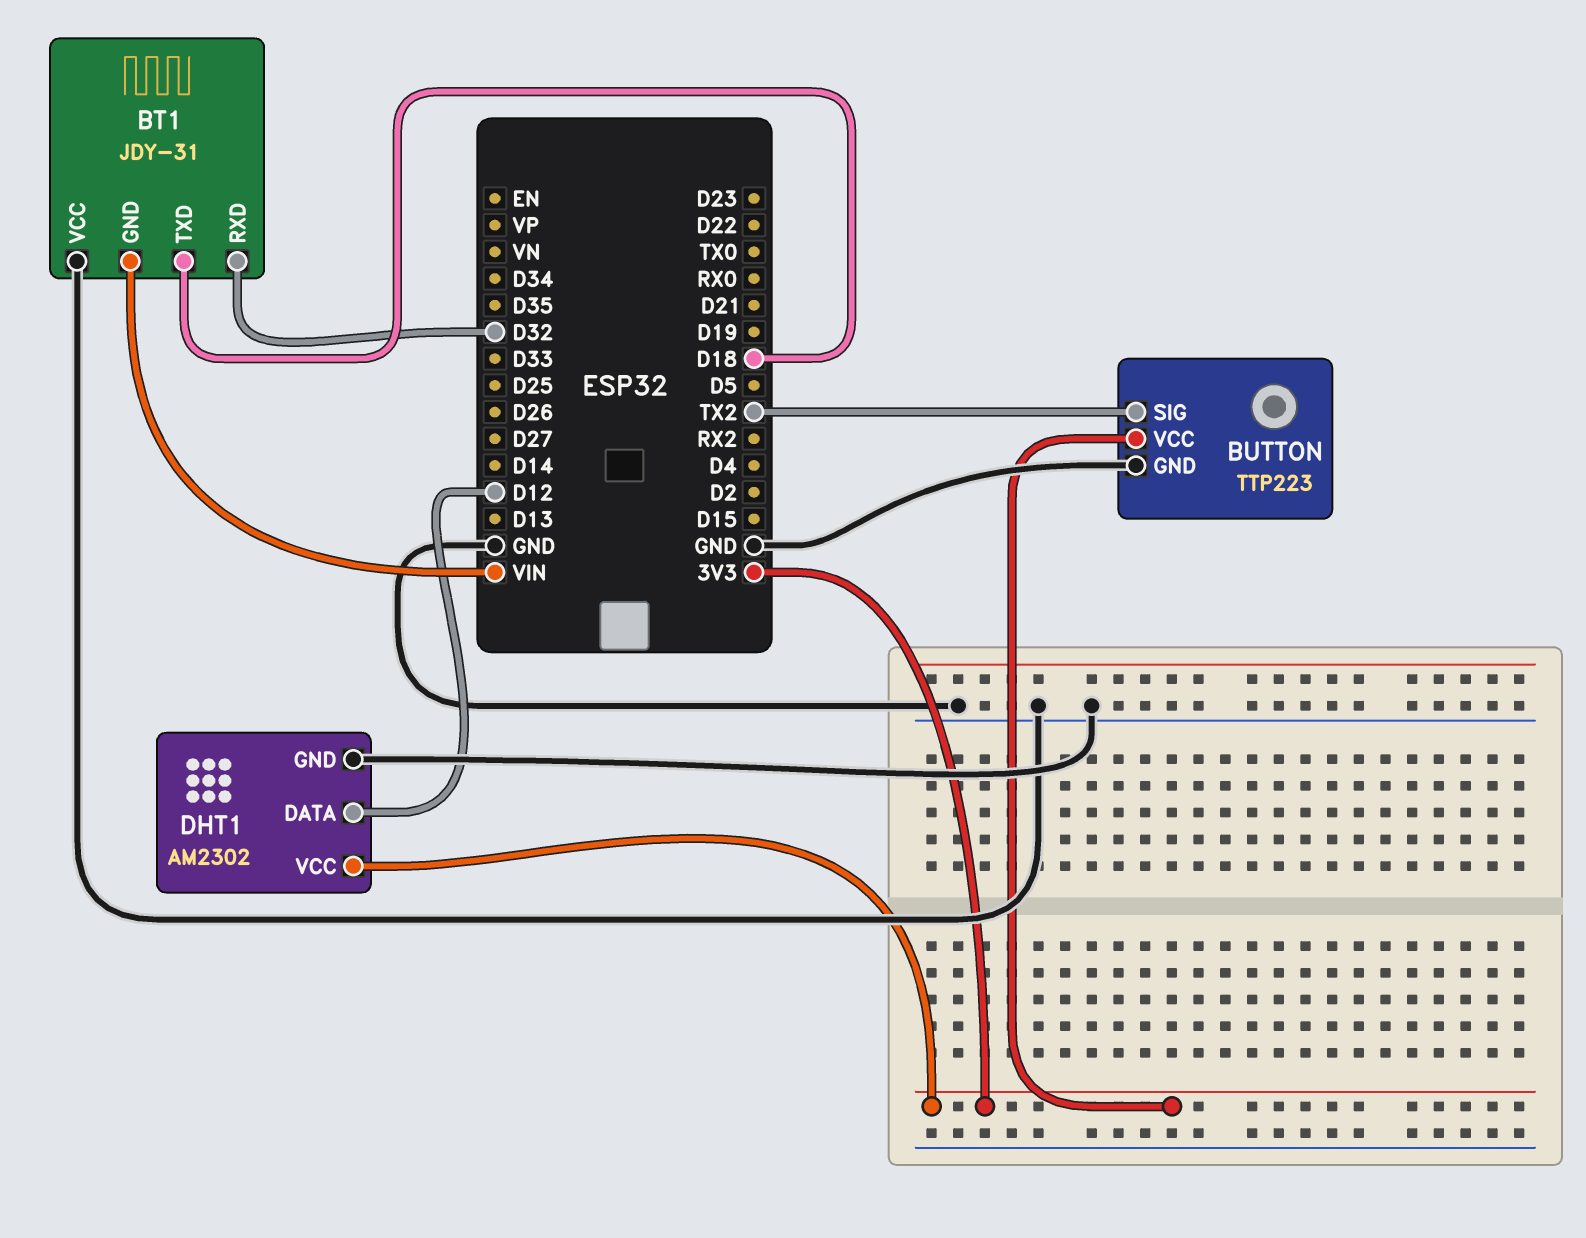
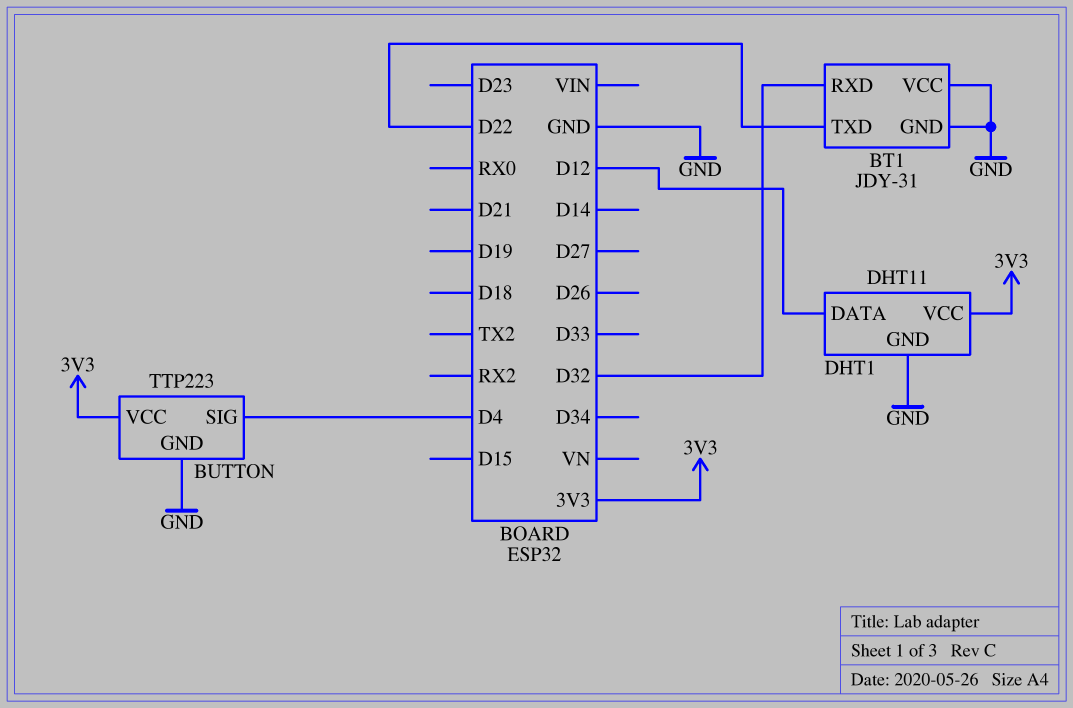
BT1 pin GND: VIN -> GND
BT1 pin TXD: D18 -> D22
BUTTON pin SIG: TX2 -> D4
DHT1: AM2302 -> DHT11

